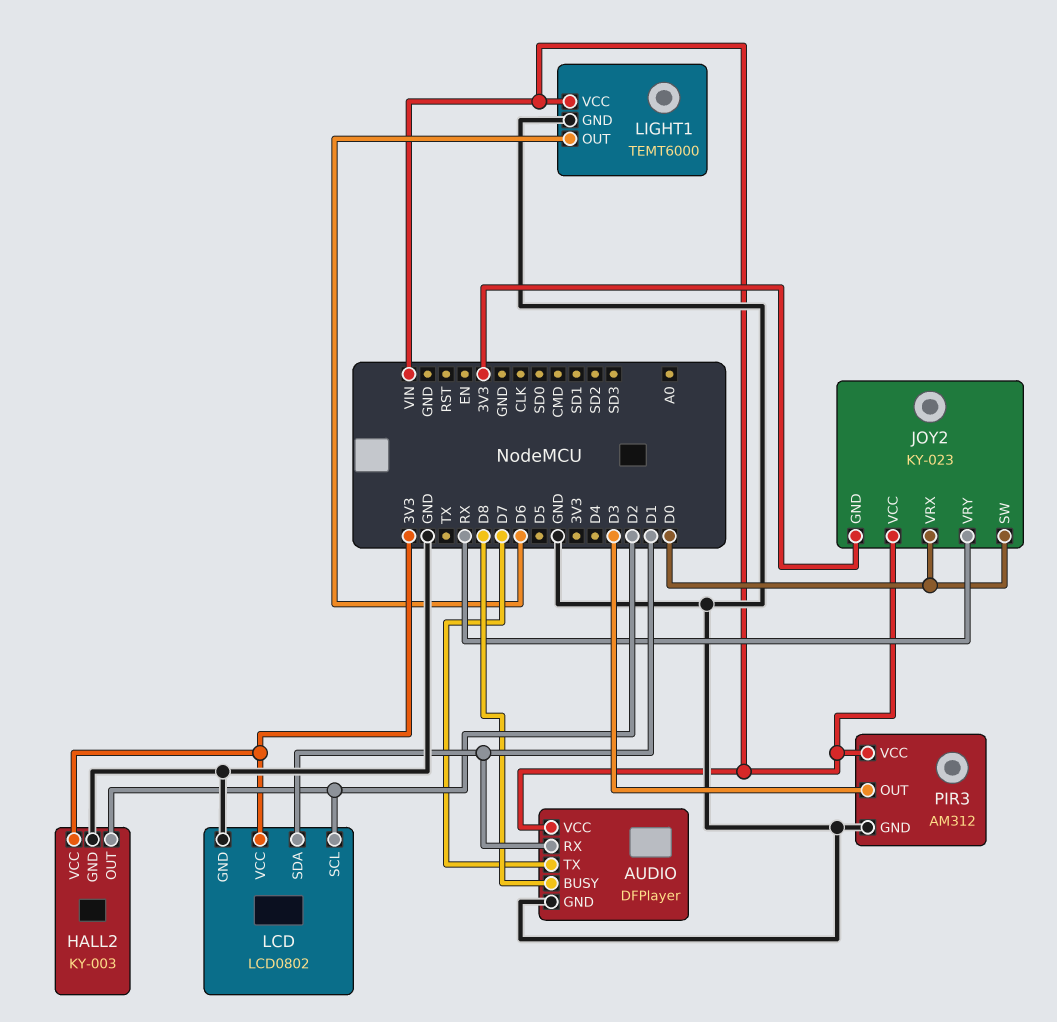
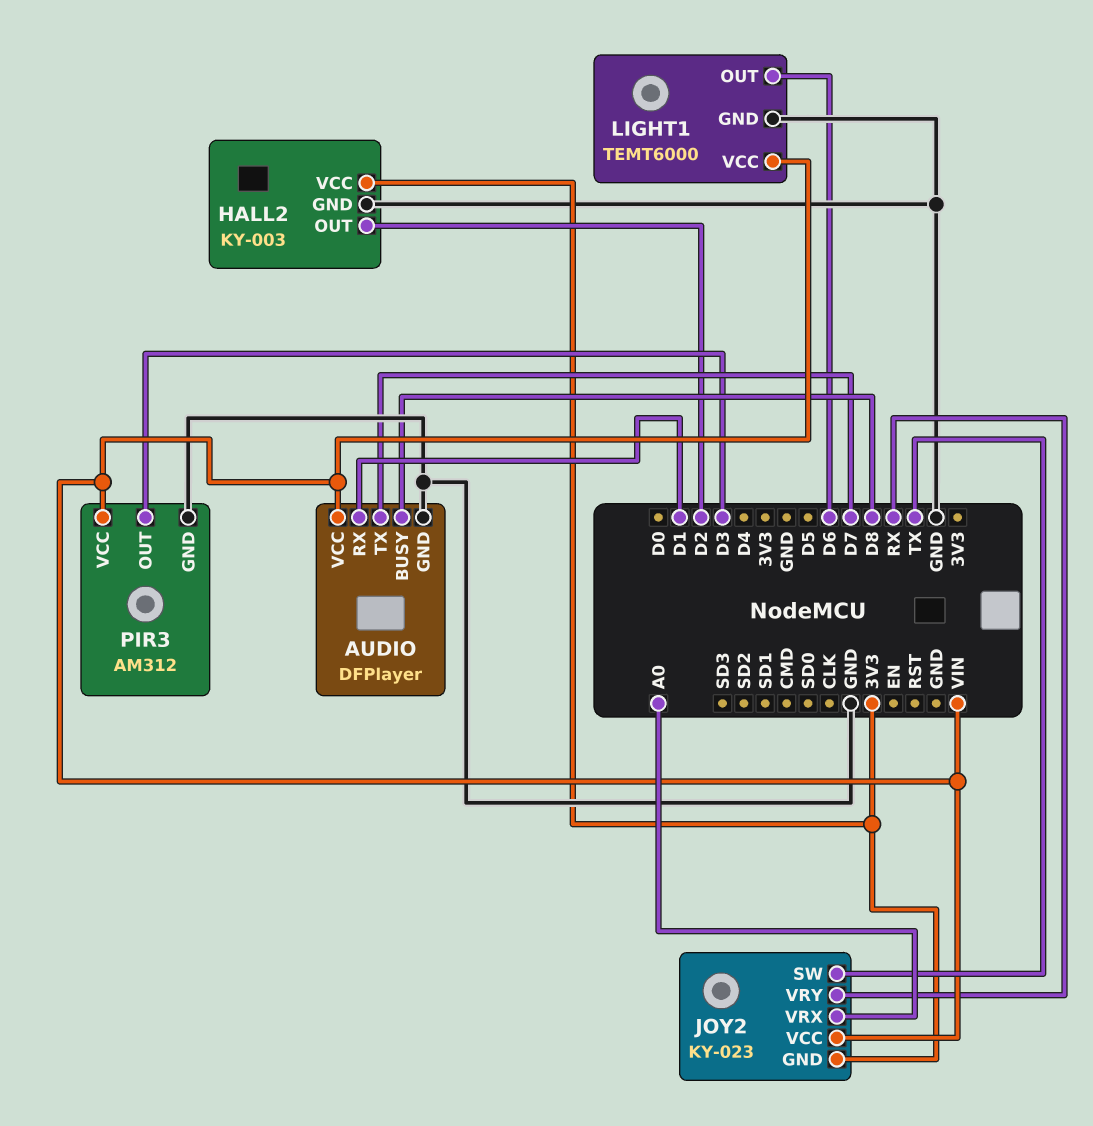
JOY2 pin SW: D0 -> TX
JOY2 pin VRX: D0 -> A0
LCD: LCD0802 -> none
LCD pin GND: GND -> none
LCD pin SCL: D2 -> none
LCD pin SDA: D1 -> none
LCD pin VCC: 3V3 -> none

